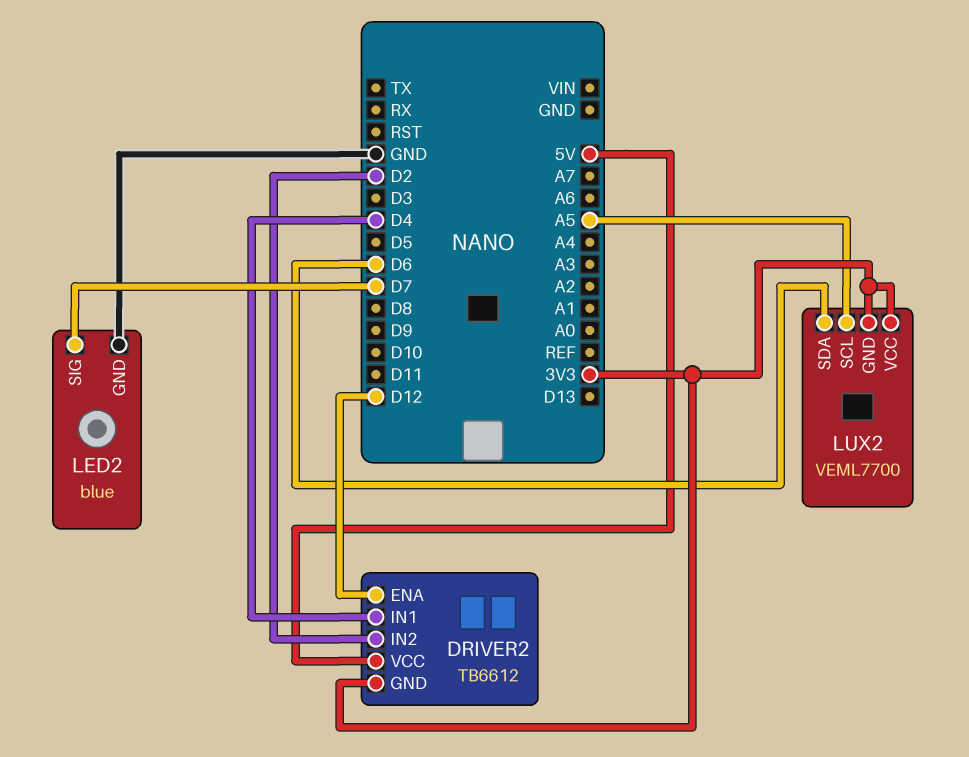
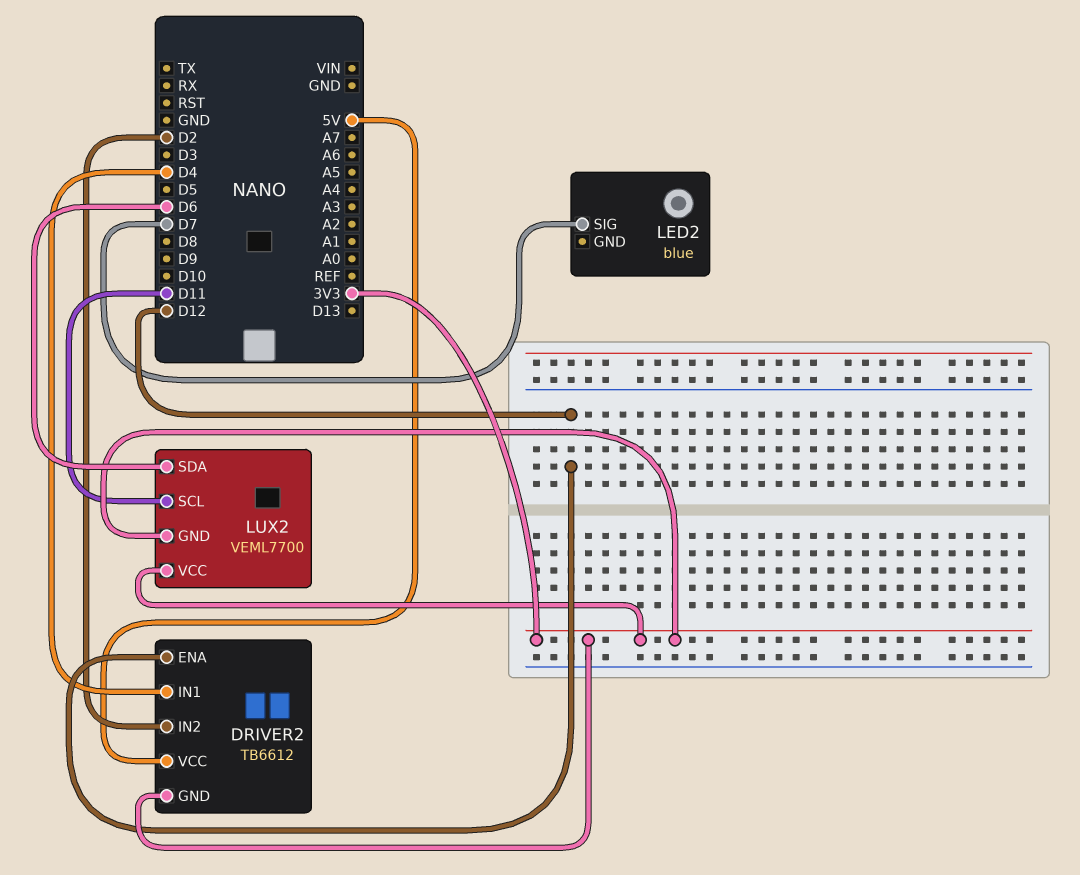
LED2 pin GND: GND -> none
LUX2 pin SCL: A5 -> D11

